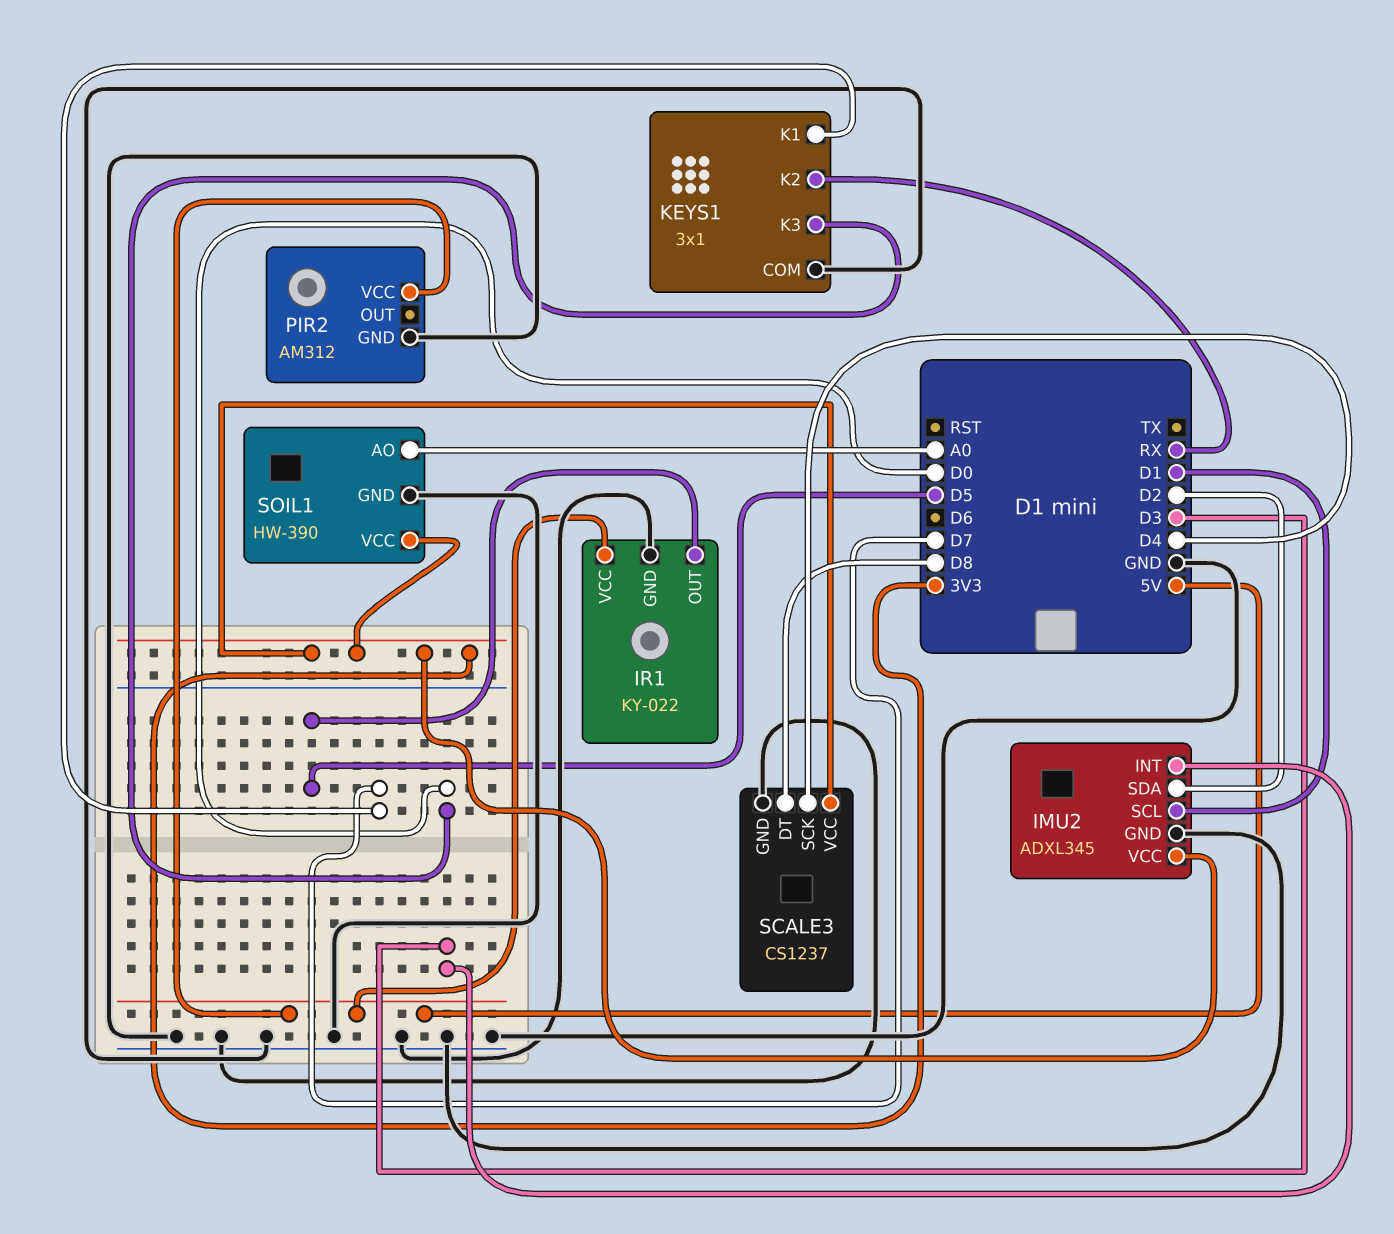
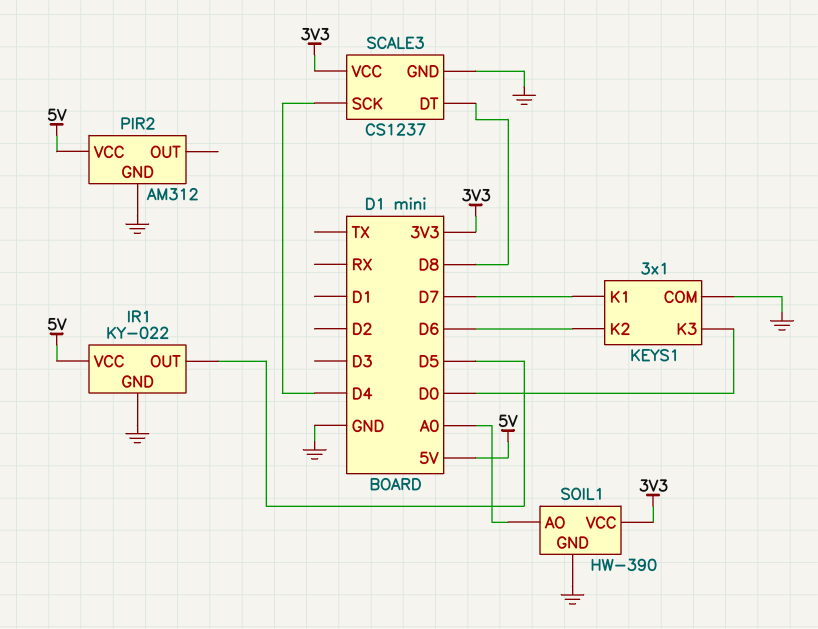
IMU2: ADXL345 -> none
IMU2 pin GND: GND -> none
IMU2 pin INT: D3 -> none
IMU2 pin SCL: D1 -> none
IMU2 pin SDA: D2 -> none
IMU2 pin VCC: 3V3 -> none
KEYS1 pin K2: RX -> D6

